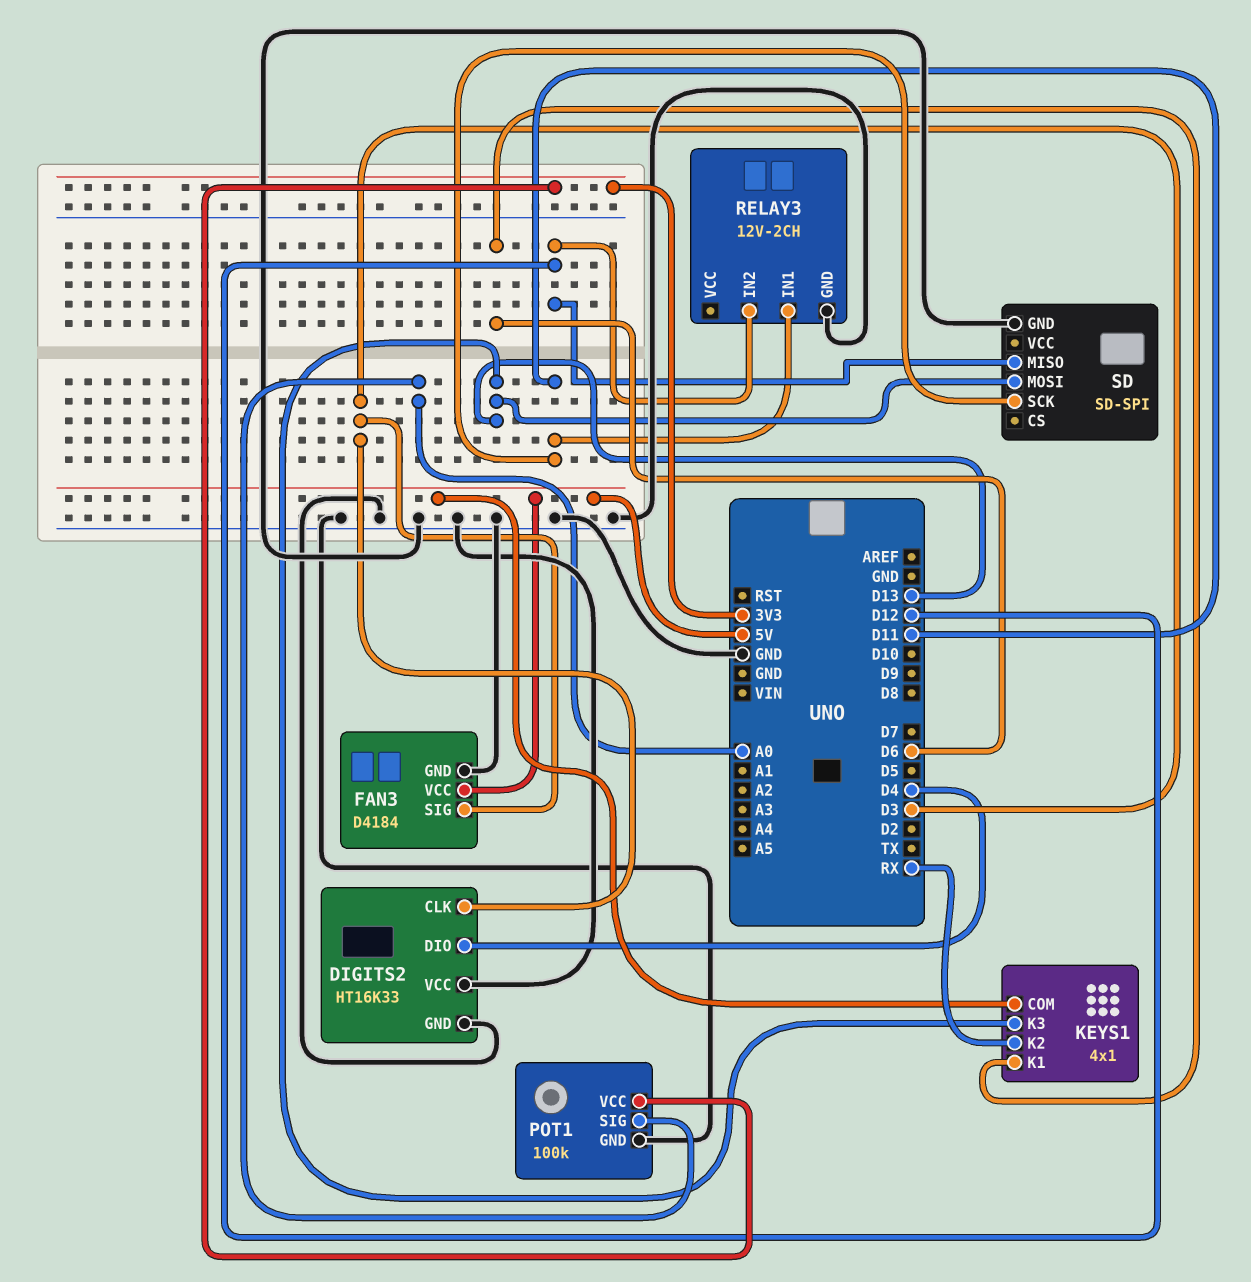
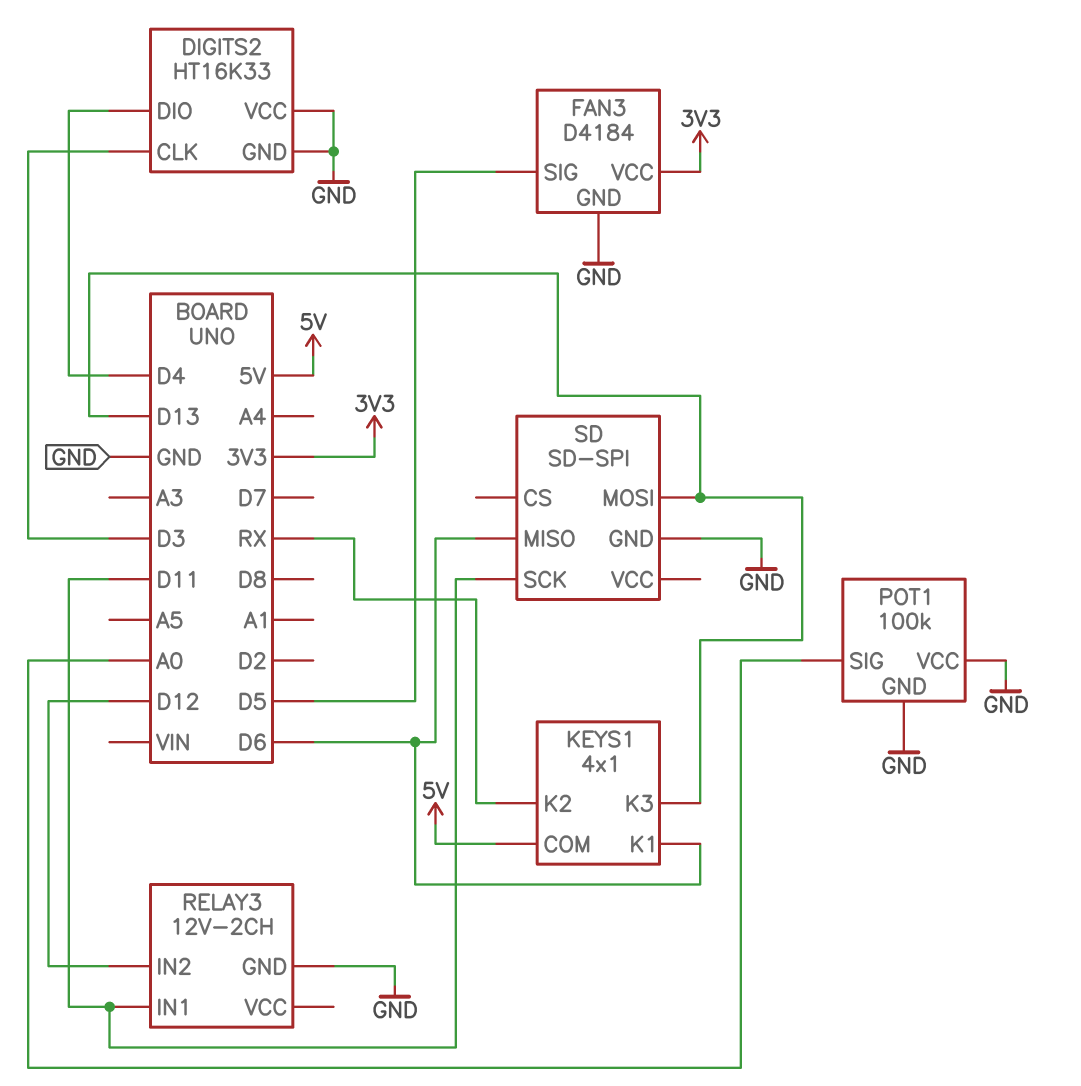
FAN3 pin SIG: D3 -> D5
FAN3 pin VCC: 5V -> 3V3
POT1 pin VCC: 3V3 -> GND
SD pin MISO: D12 -> D6

